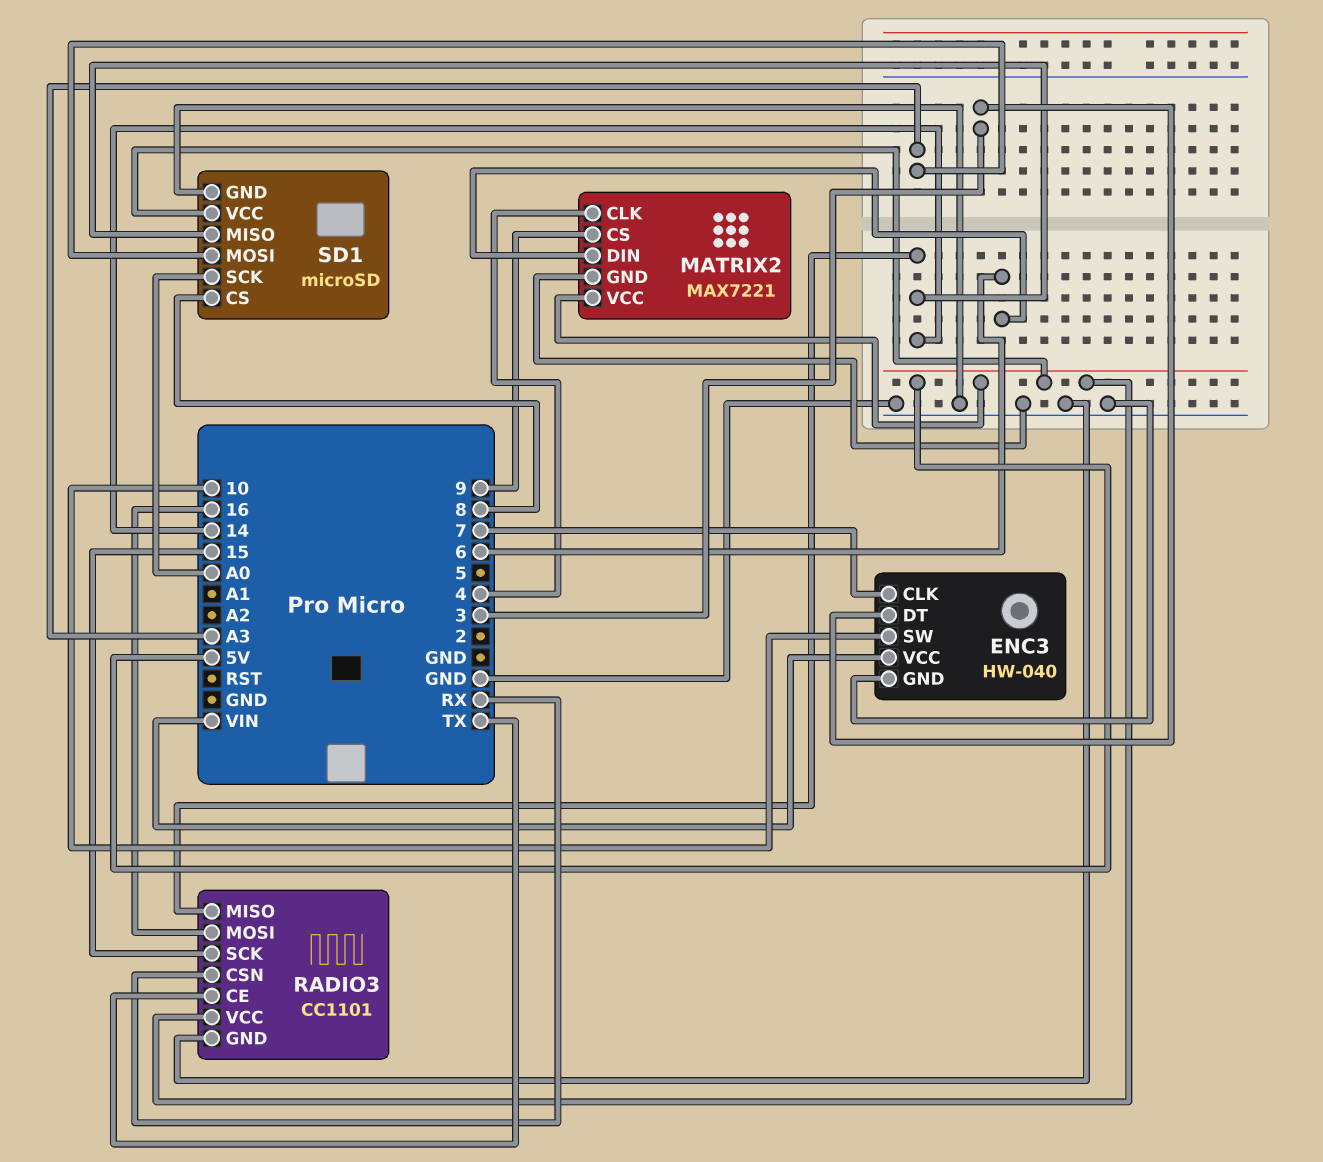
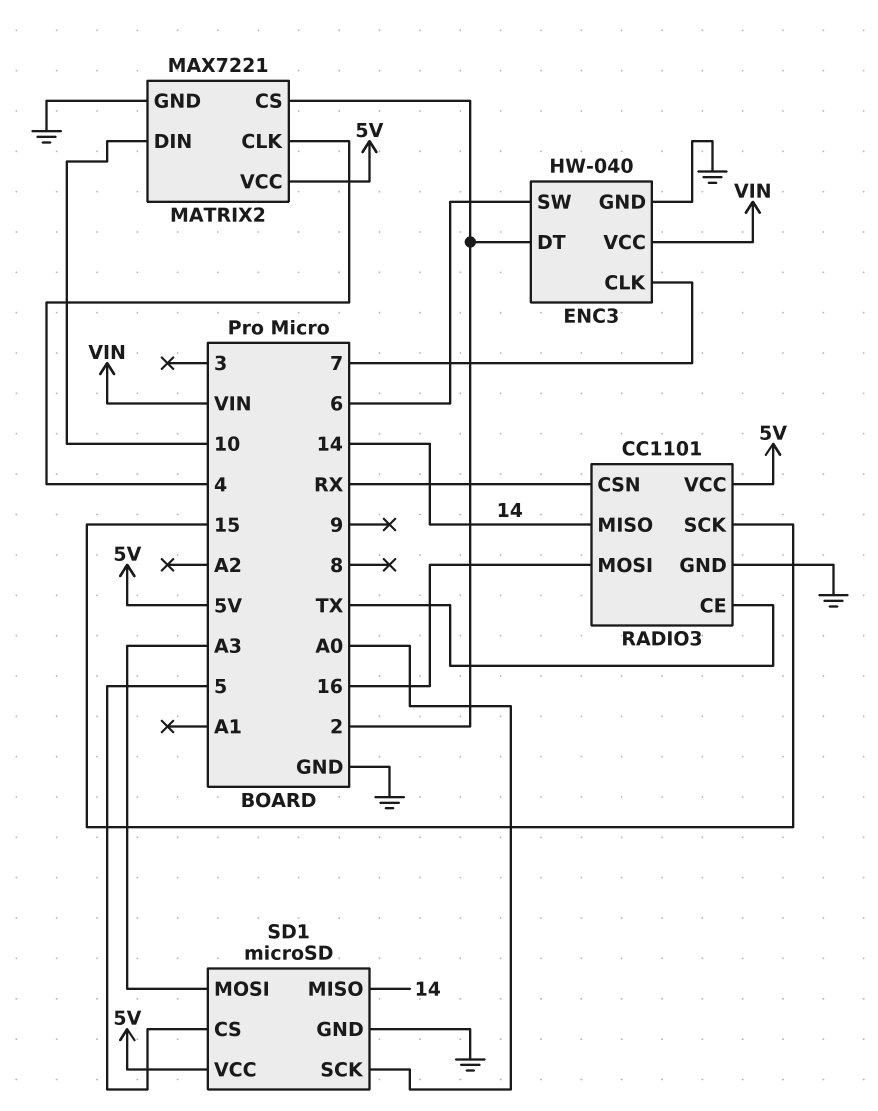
ENC3 pin DT: 3 -> 2
ENC3 pin SW: 10 -> 6
MATRIX2 pin CS: 9 -> 2
MATRIX2 pin DIN: 6 -> 10
SD1 pin CS: 8 -> 5

